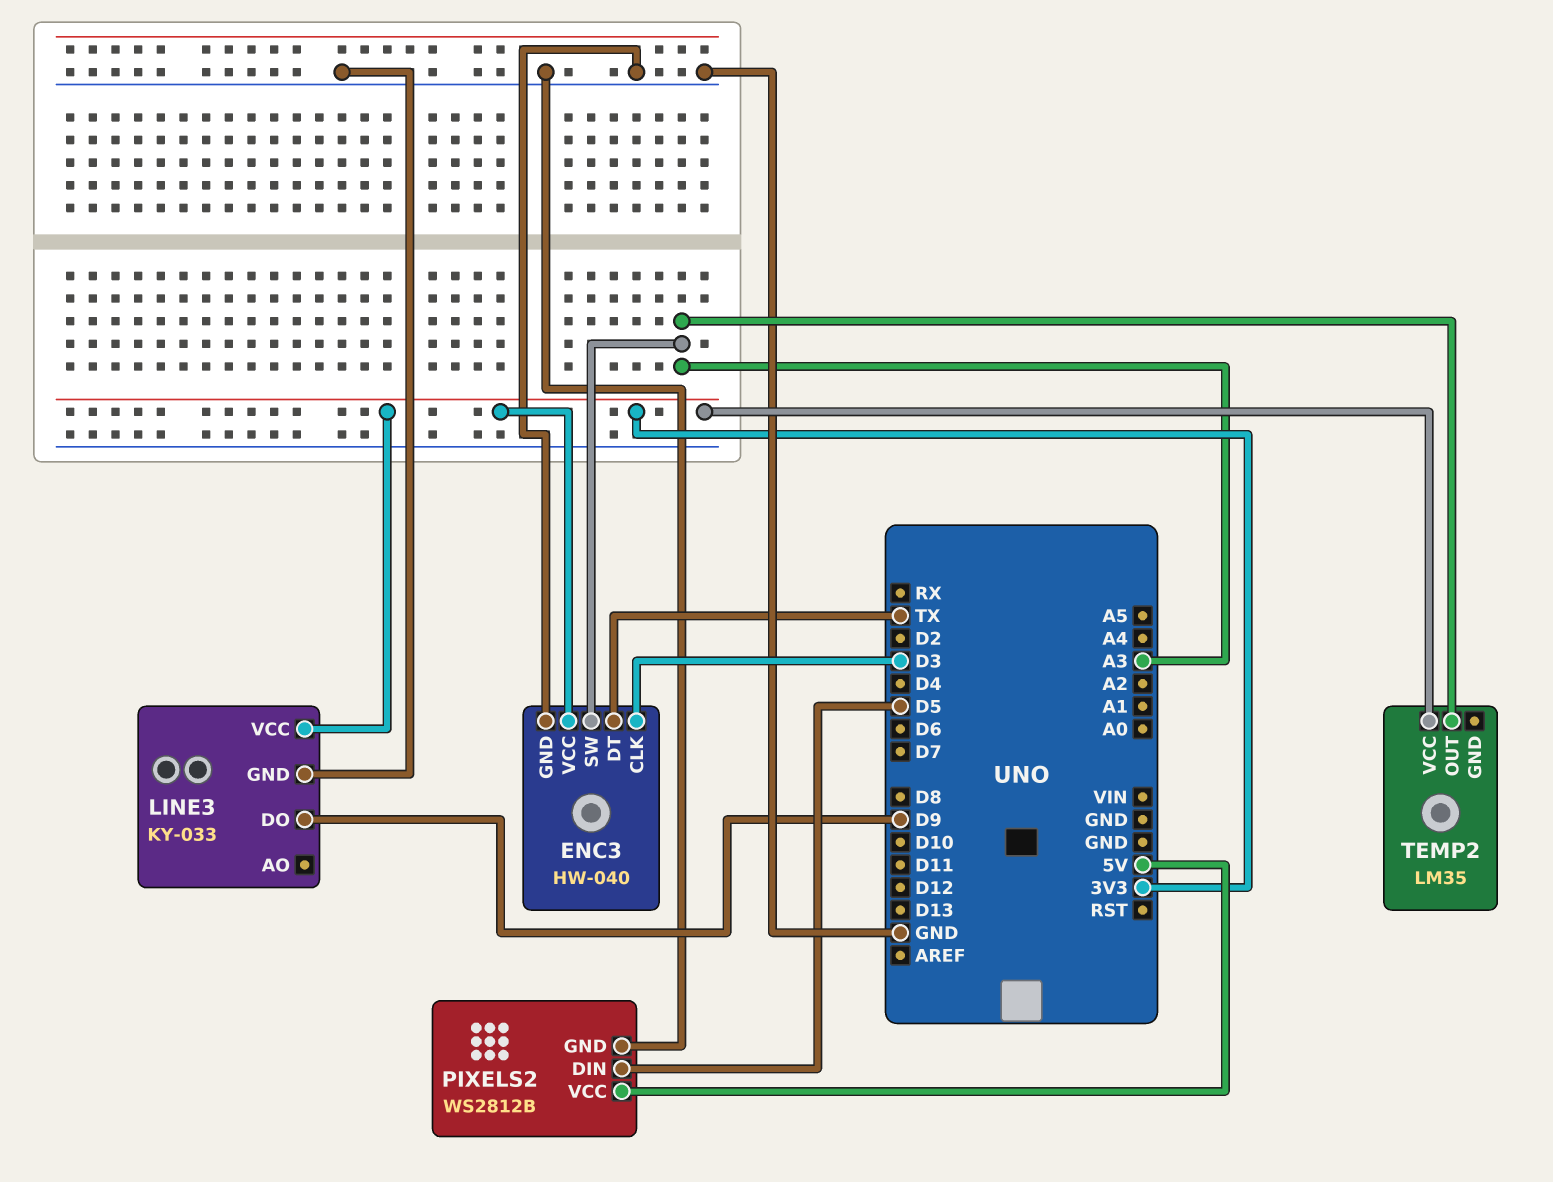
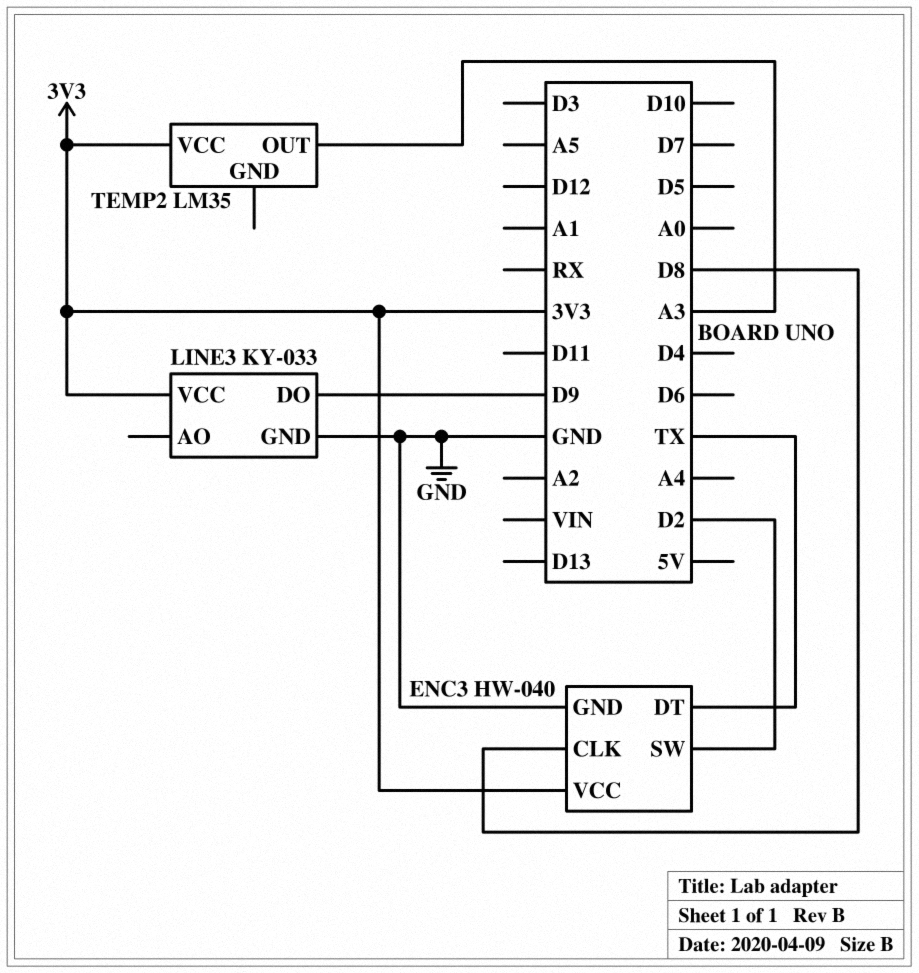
ENC3 pin CLK: D3 -> D8
ENC3 pin SW: A3 -> D2
PIXELS2: WS2812B -> none
PIXELS2 pin DIN: D5 -> none
PIXELS2 pin GND: GND -> none
PIXELS2 pin VCC: 5V -> none

